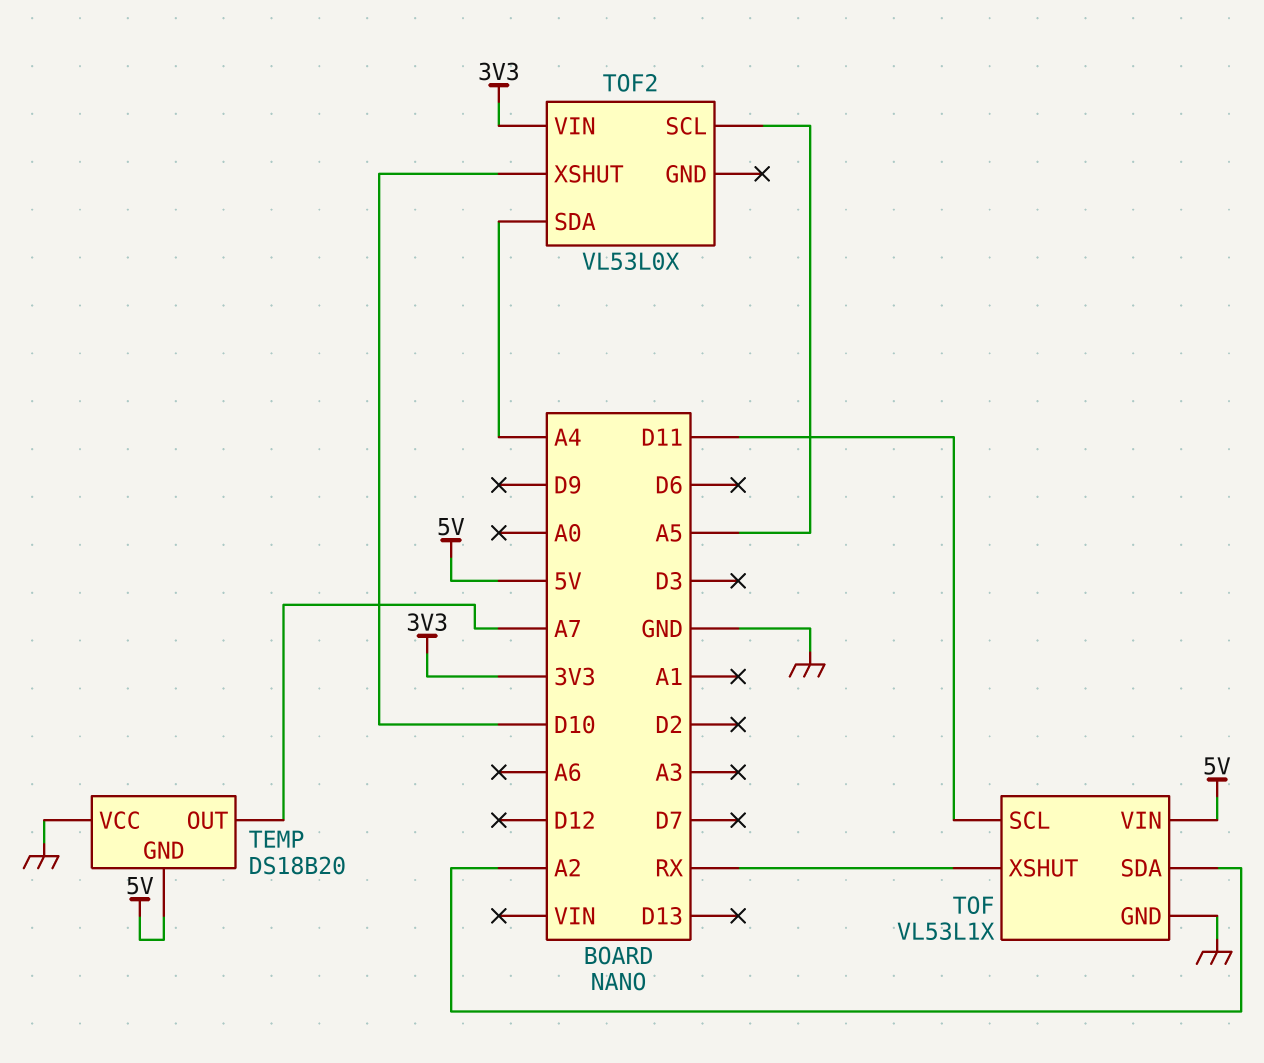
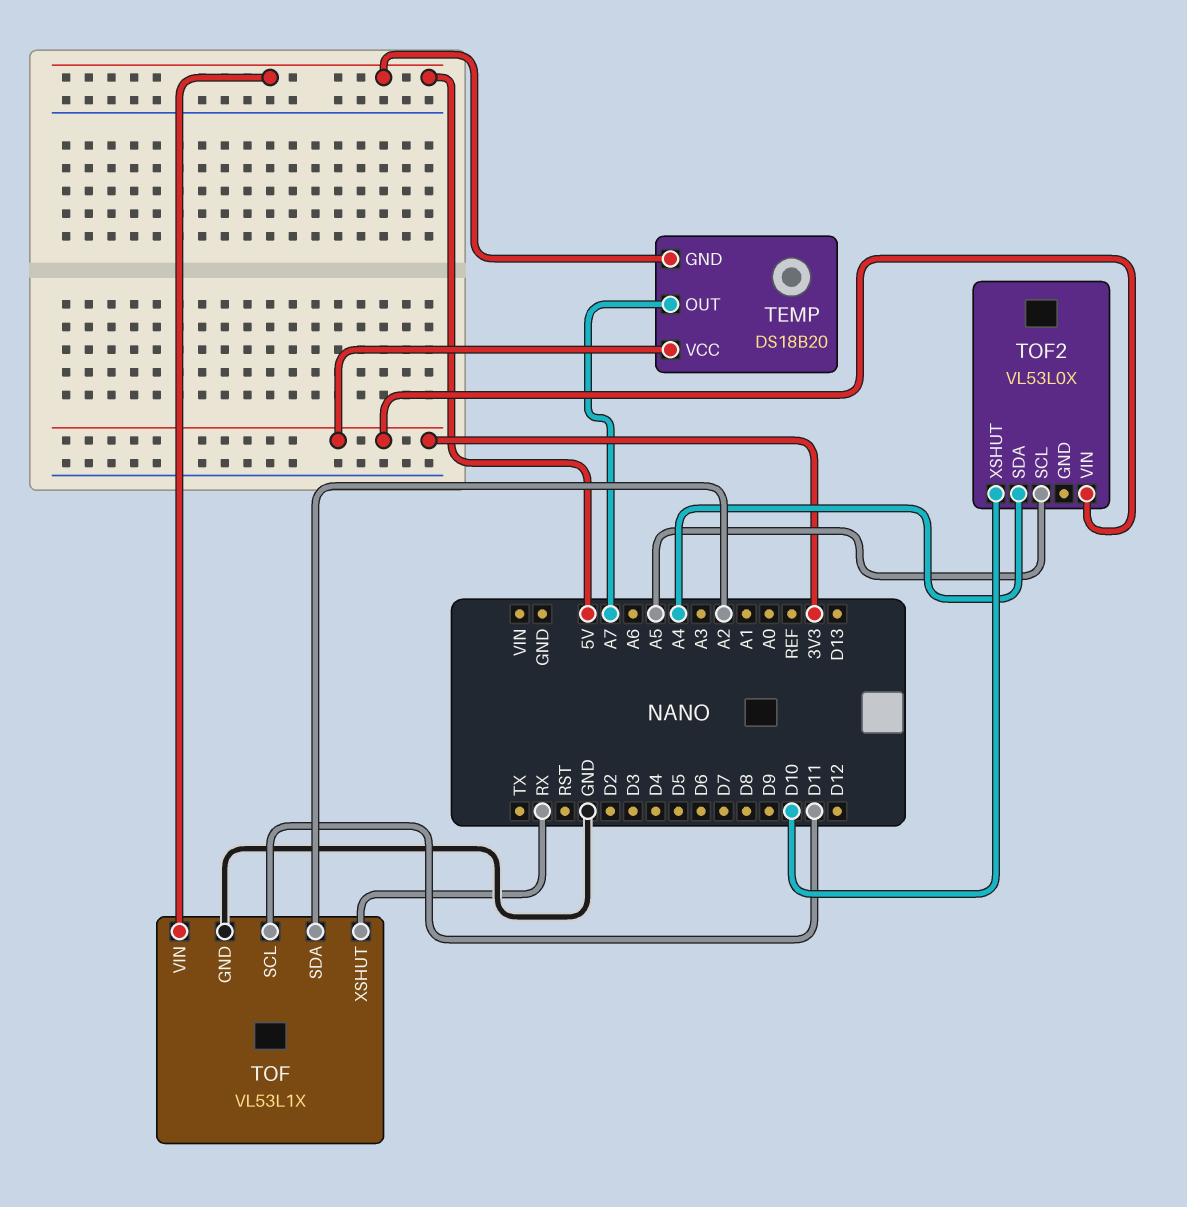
TEMP pin VCC: GND -> 3V3

